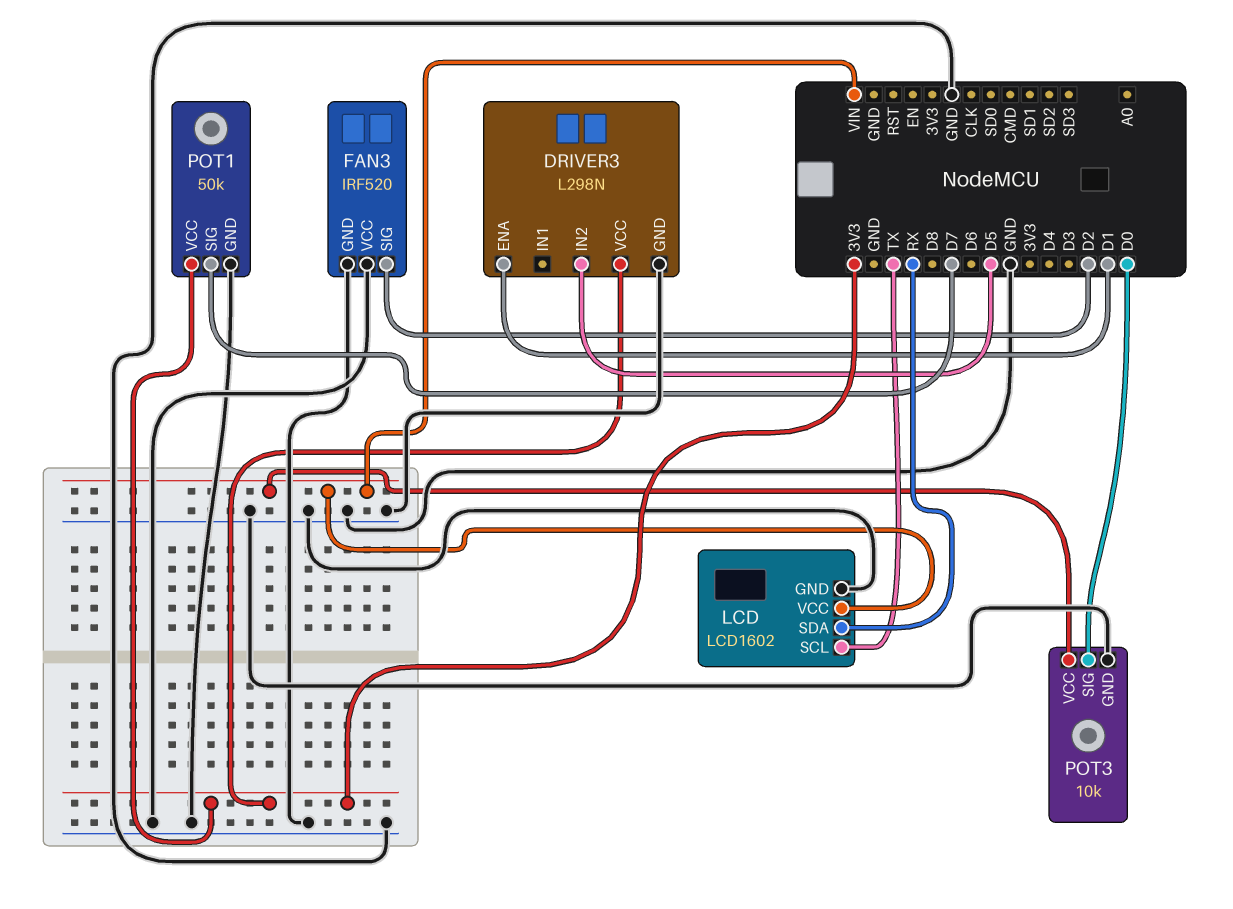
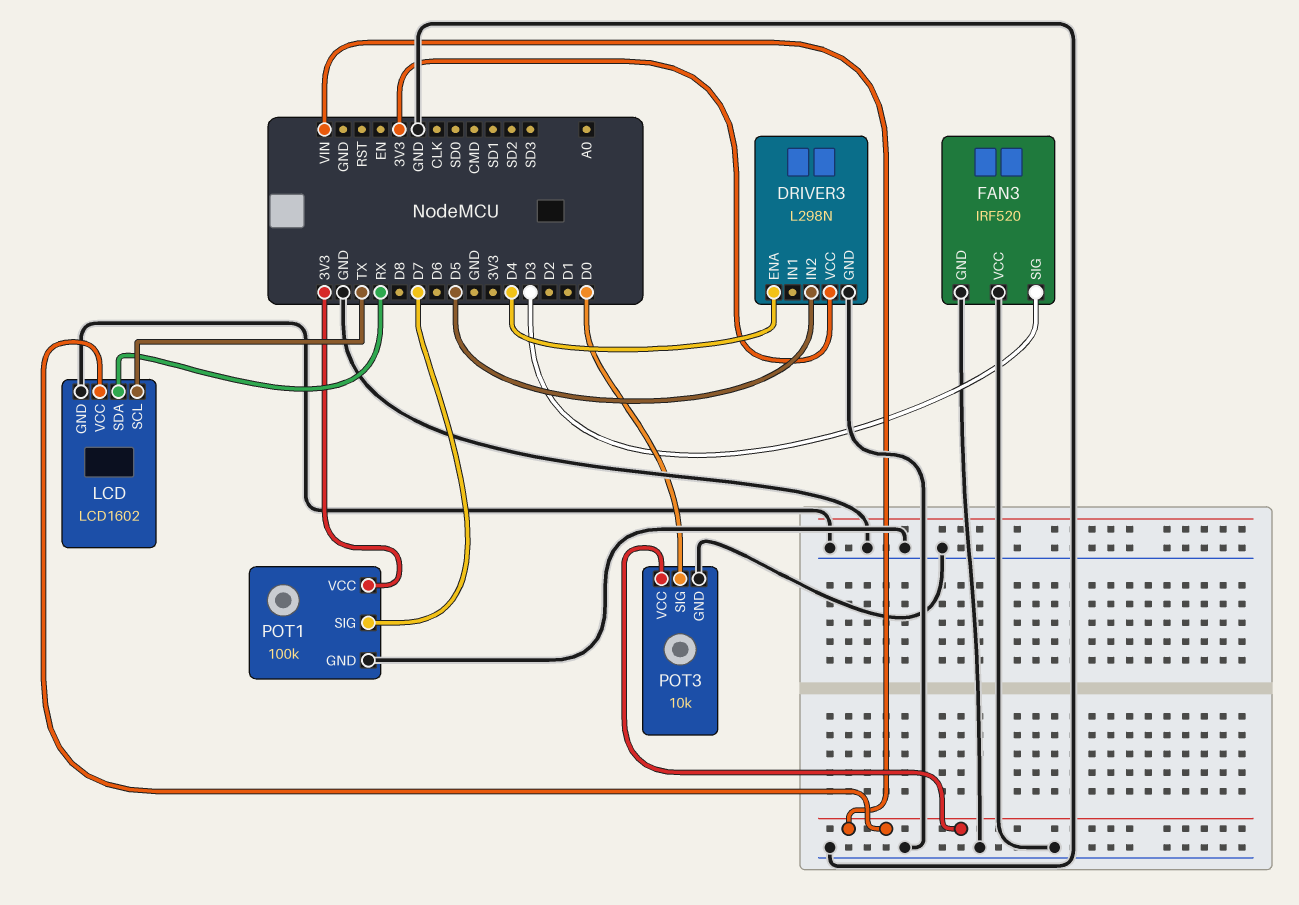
DRIVER3 pin ENA: D1 -> D4
FAN3 pin SIG: D2 -> D3
POT1: 50k -> 100k

